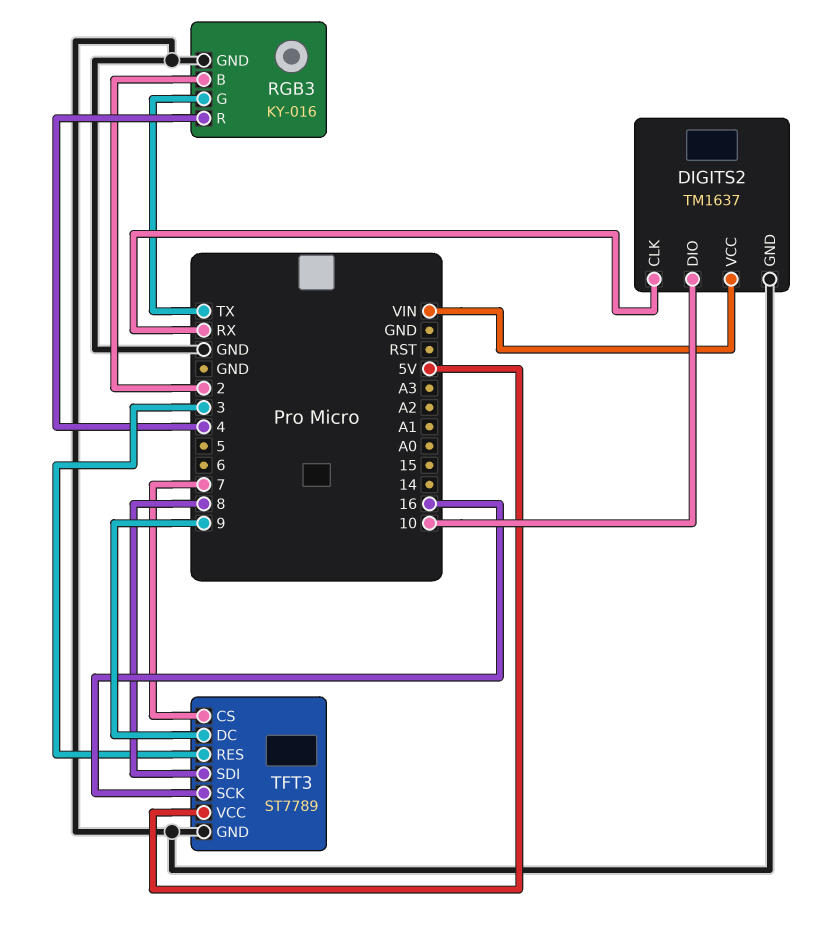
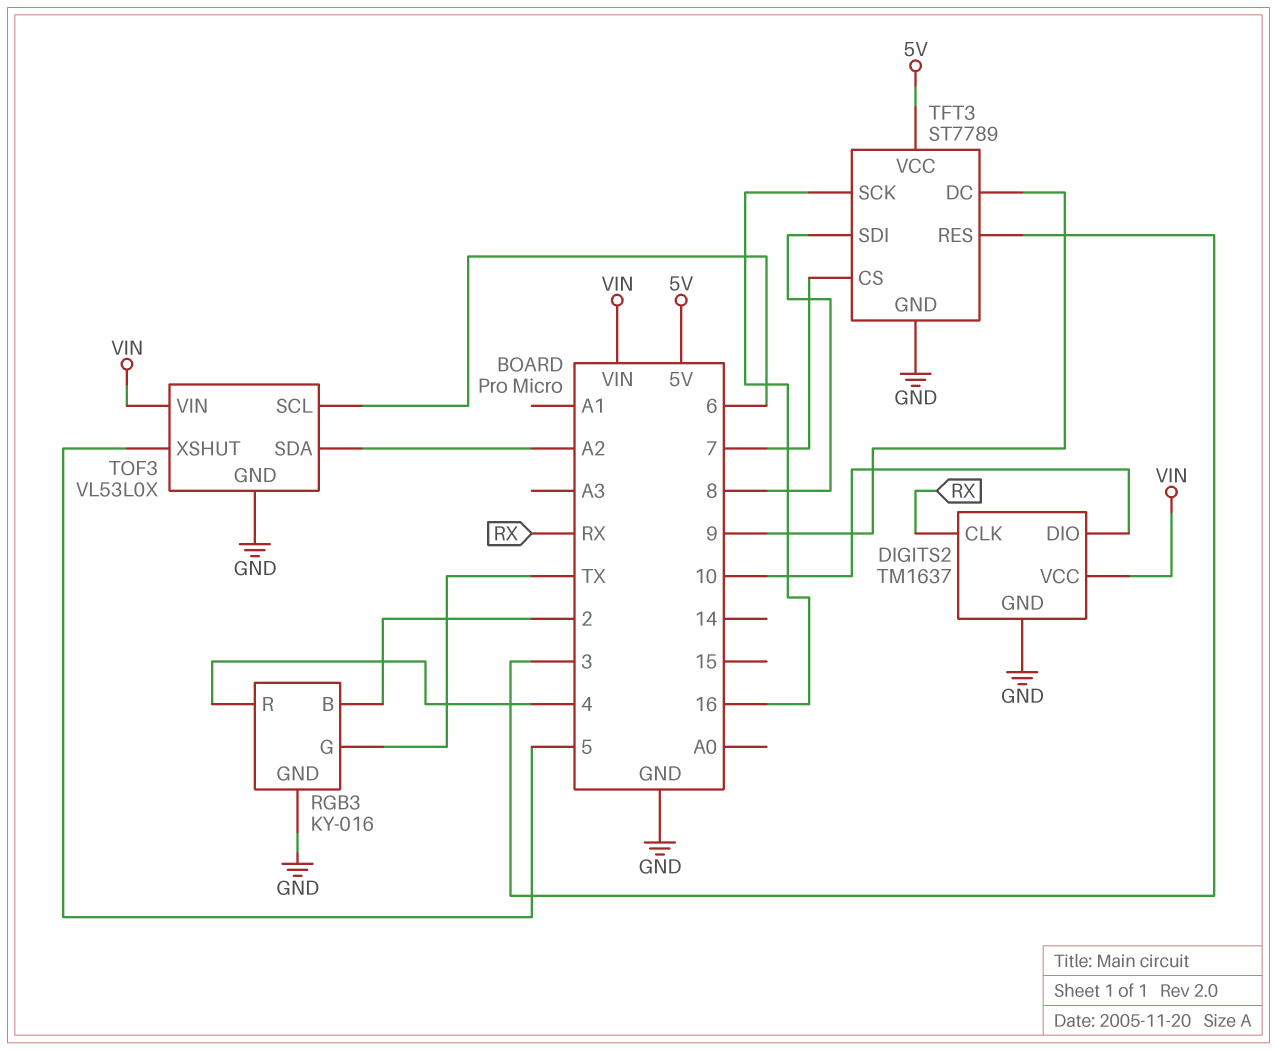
TOF3: none -> VL53L0X
TOF3 pin GND: none -> GND
TOF3 pin SCL: none -> 6
TOF3 pin SDA: none -> A2
TOF3 pin VIN: none -> VIN
TOF3 pin XSHUT: none -> 5

